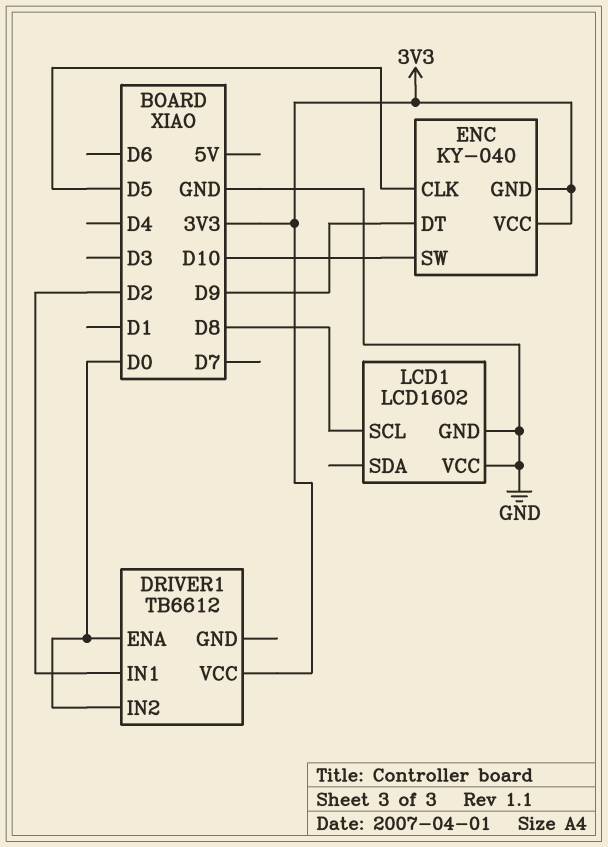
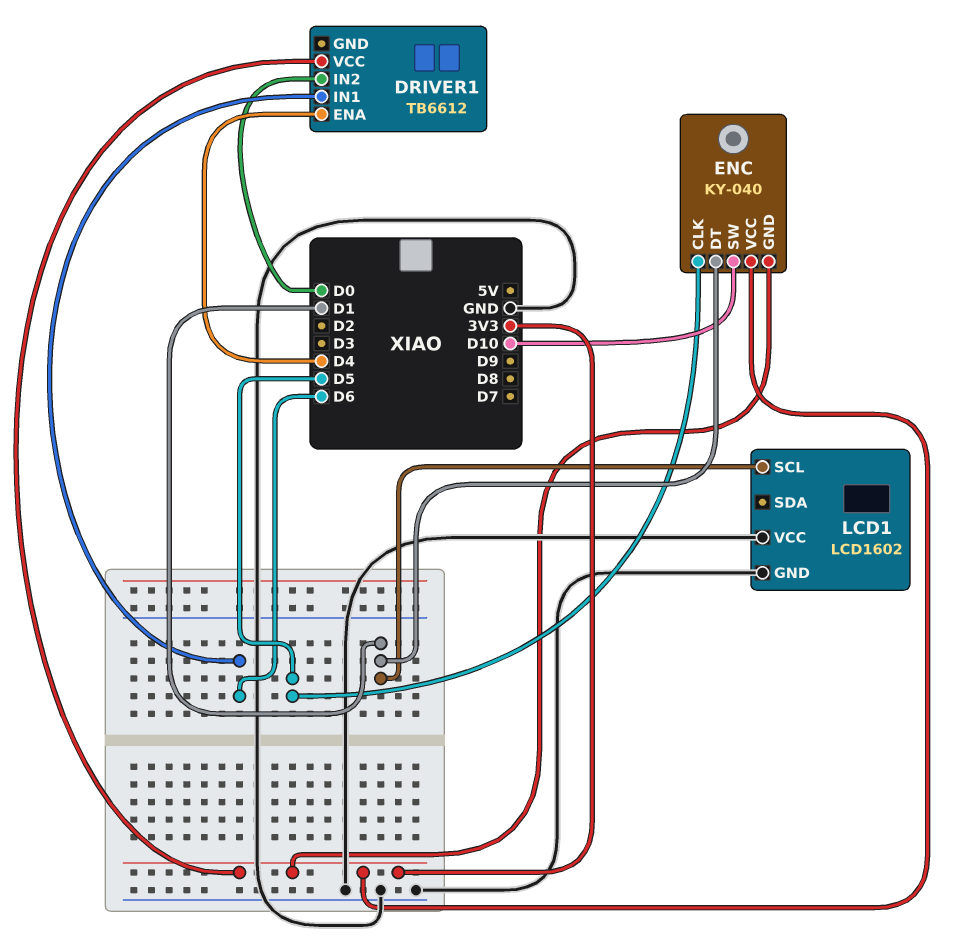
DRIVER1 pin ENA: D0 -> D4
DRIVER1 pin IN1: D2 -> D6
ENC pin DT: D9 -> D1
LCD1 pin SCL: D8 -> D1

